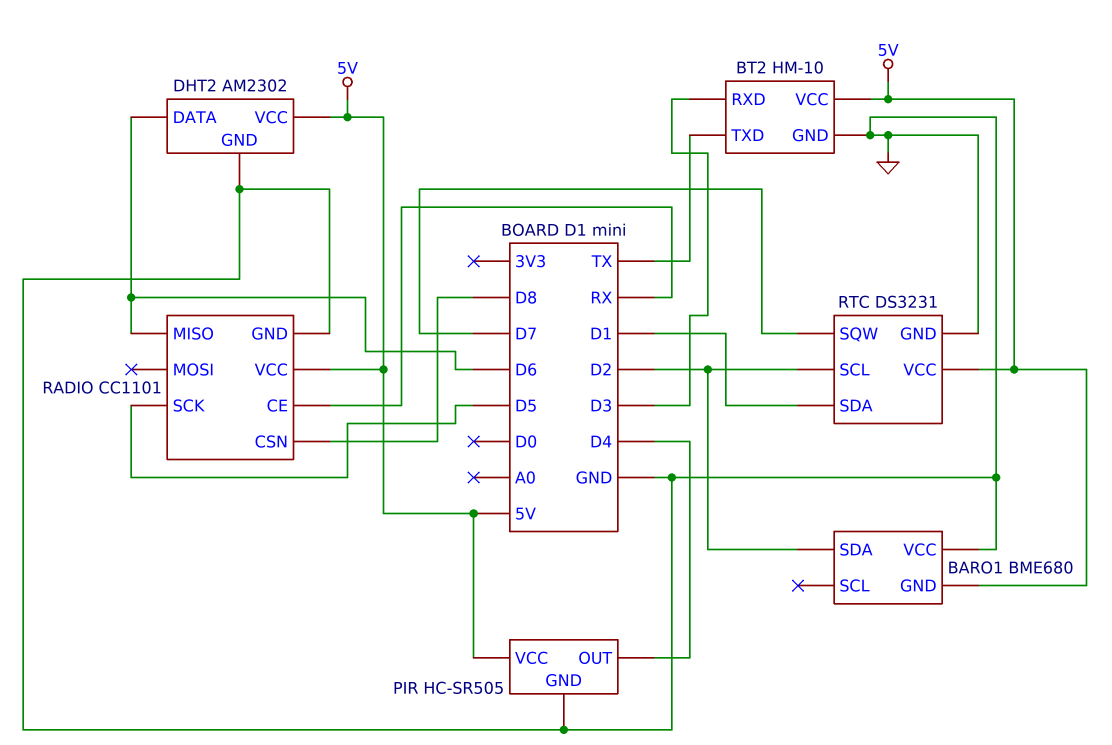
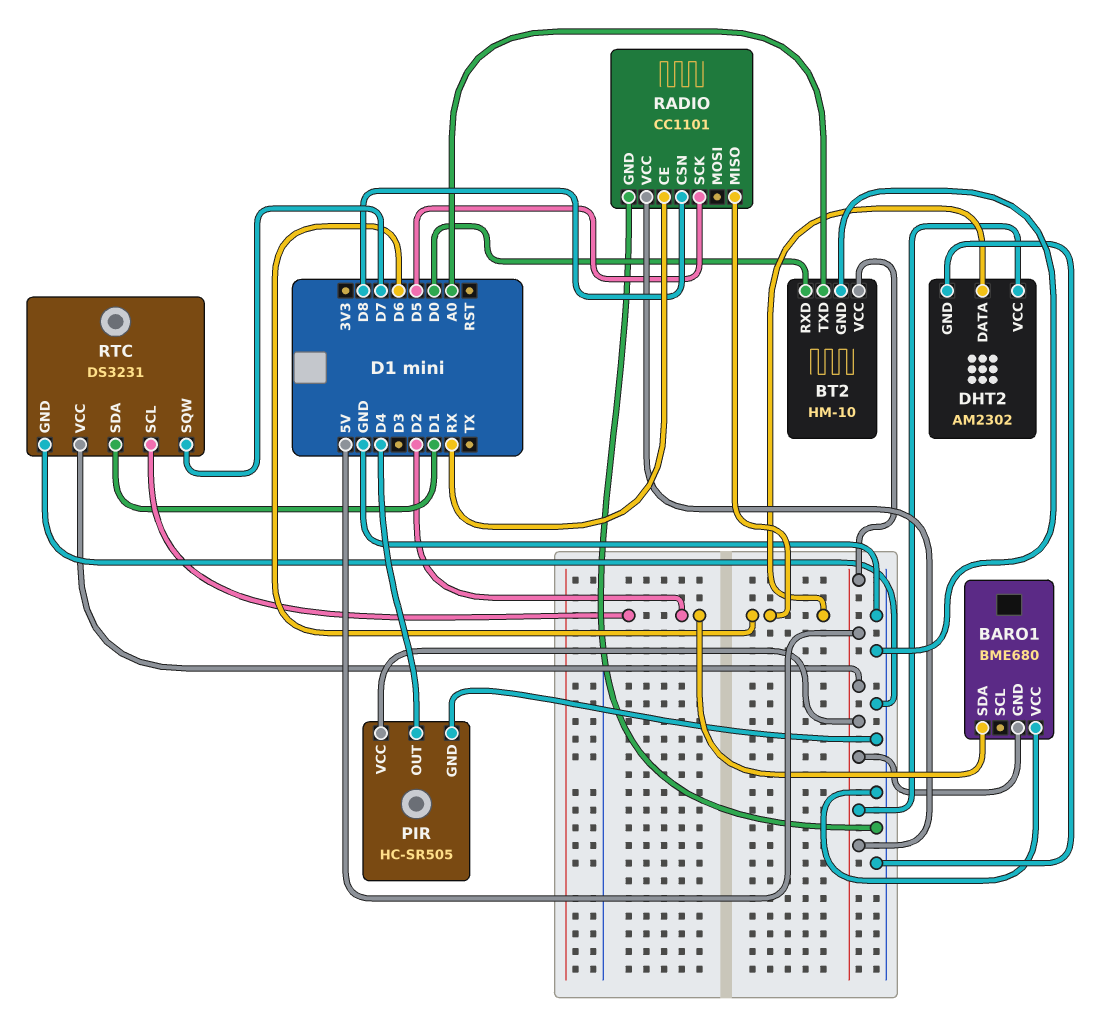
BT2 pin RXD: D3 -> D0
BT2 pin TXD: TX -> A0

